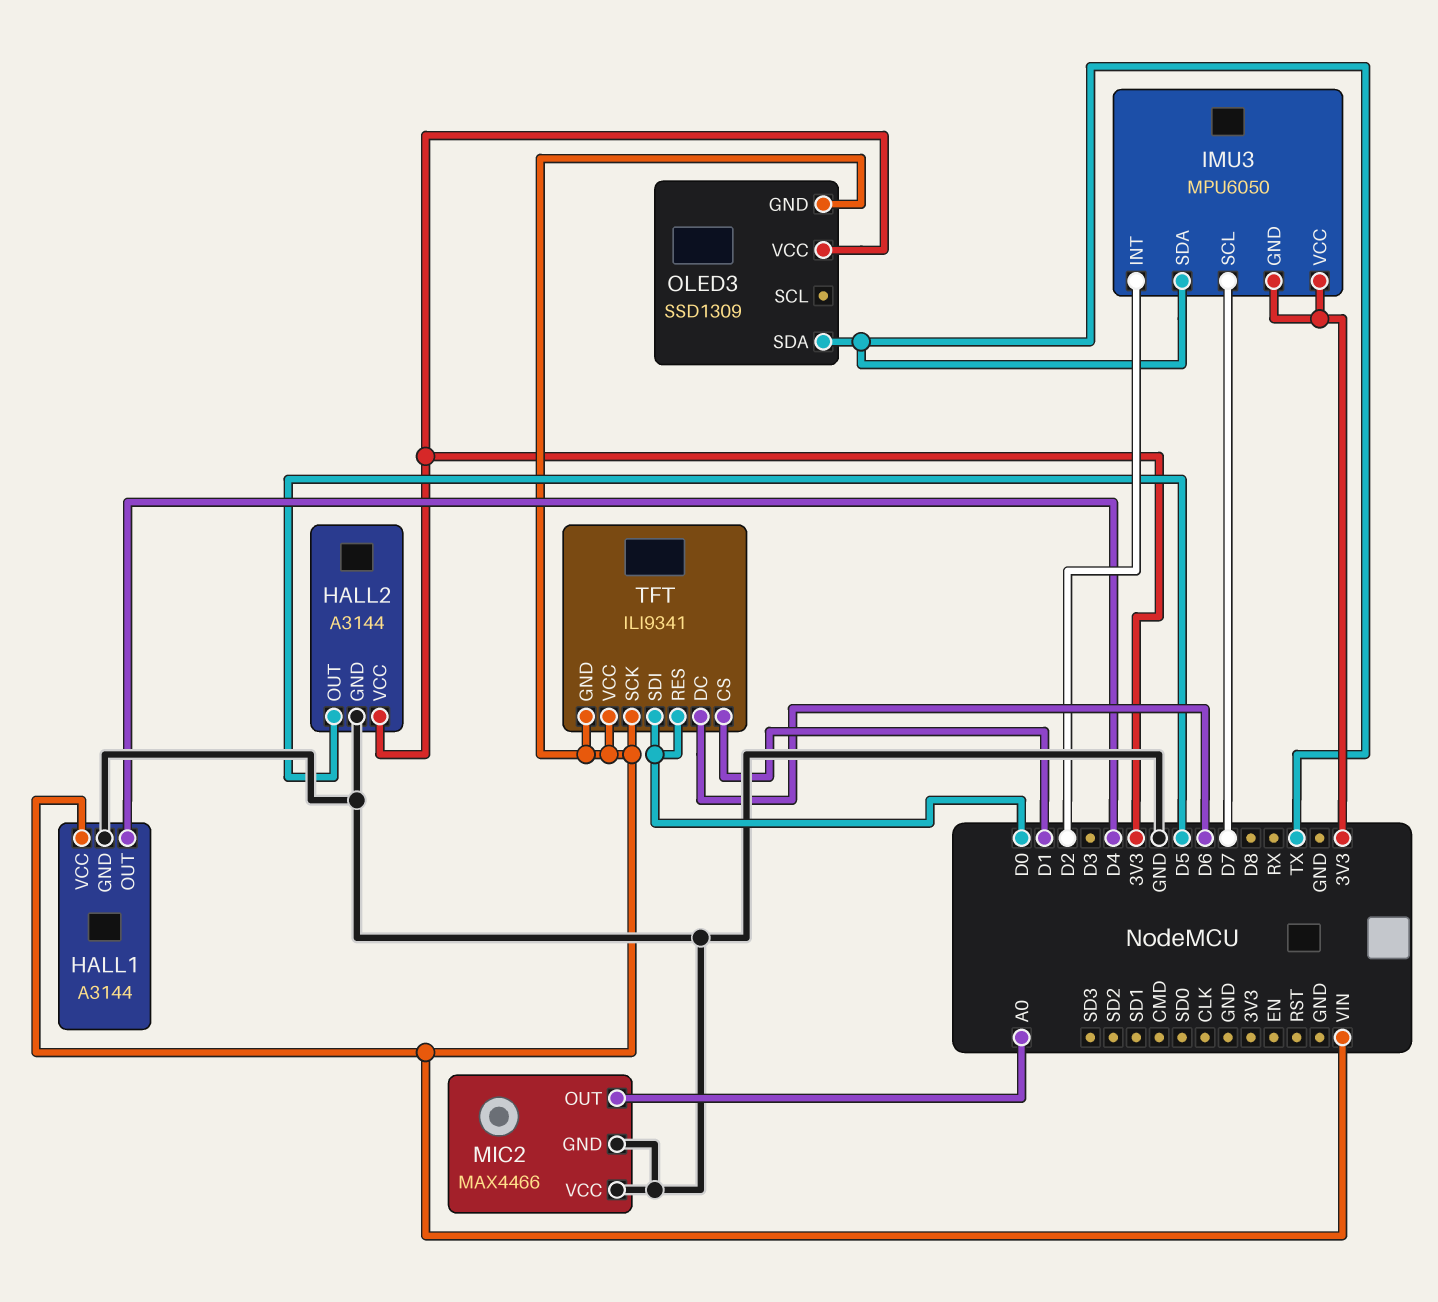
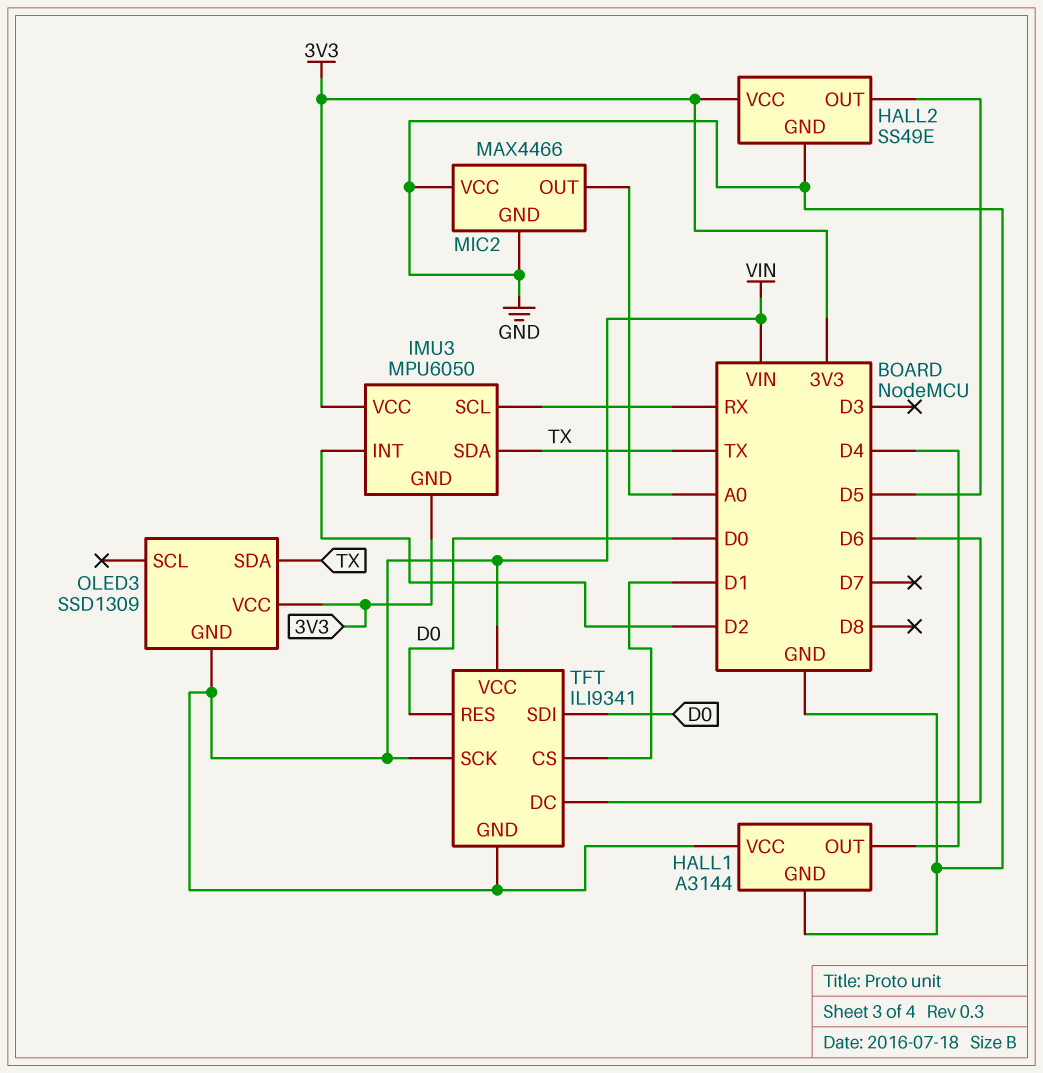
HALL2: A3144 -> SS49E
IMU3 pin SCL: D7 -> RX

